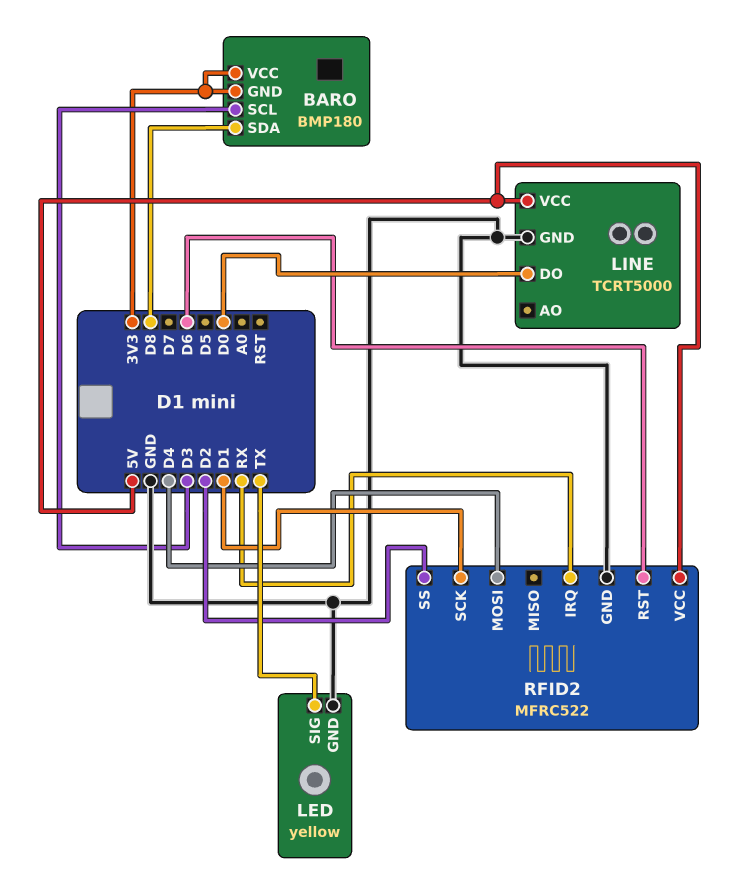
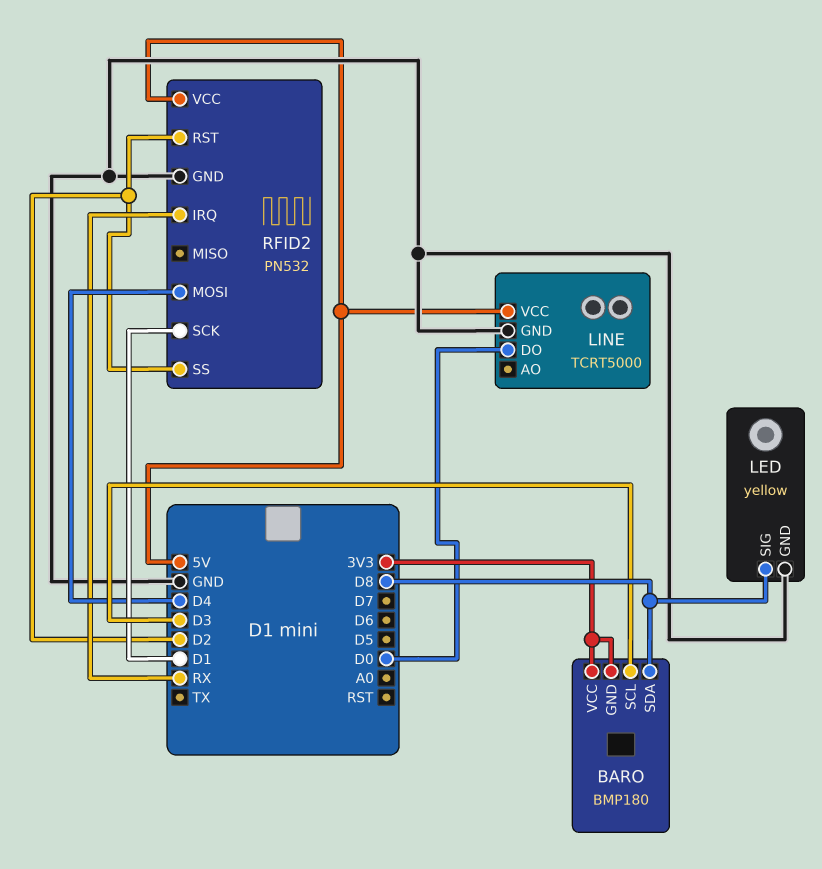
LED pin SIG: TX -> D8
RFID2: MFRC522 -> PN532
RFID2 pin RST: D6 -> D2

